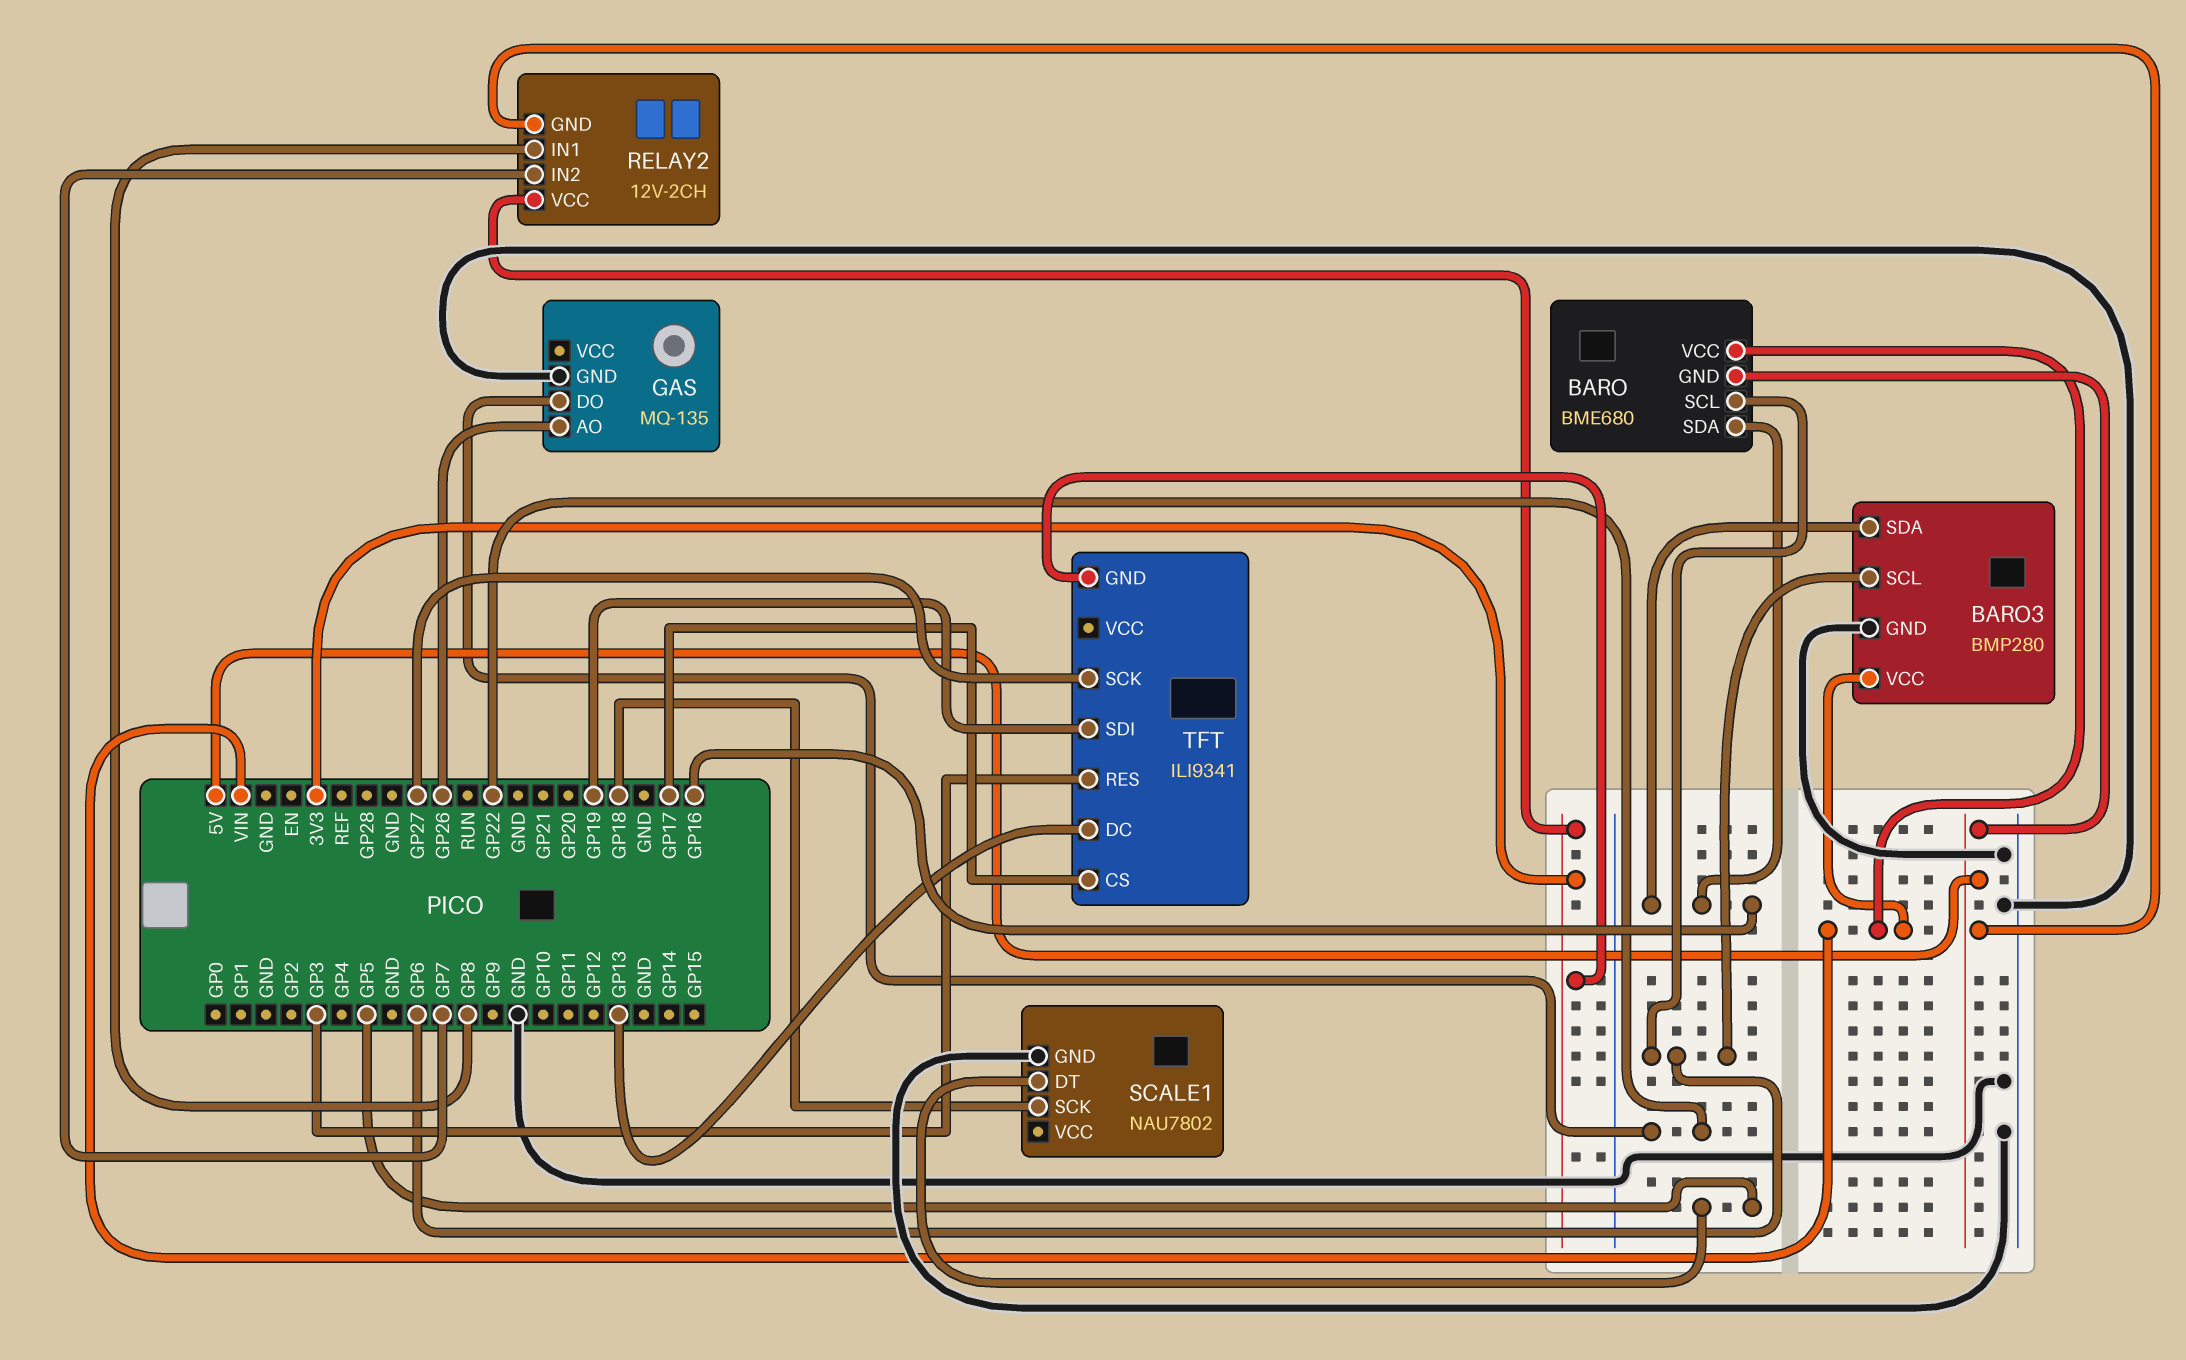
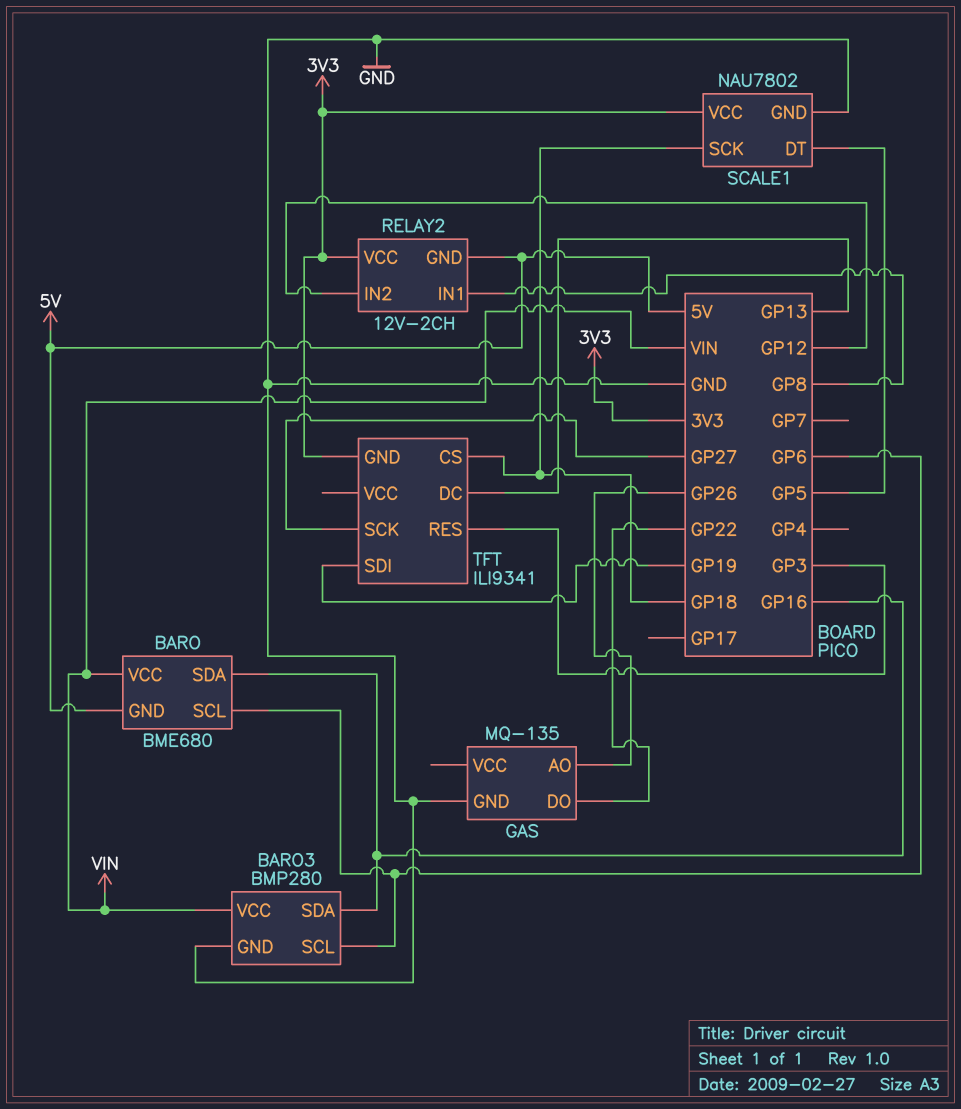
RELAY2 pin IN2: GP7 -> GP12
SCALE1 pin VCC: none -> 3V3
TFT pin CS: GP17 -> GP18

